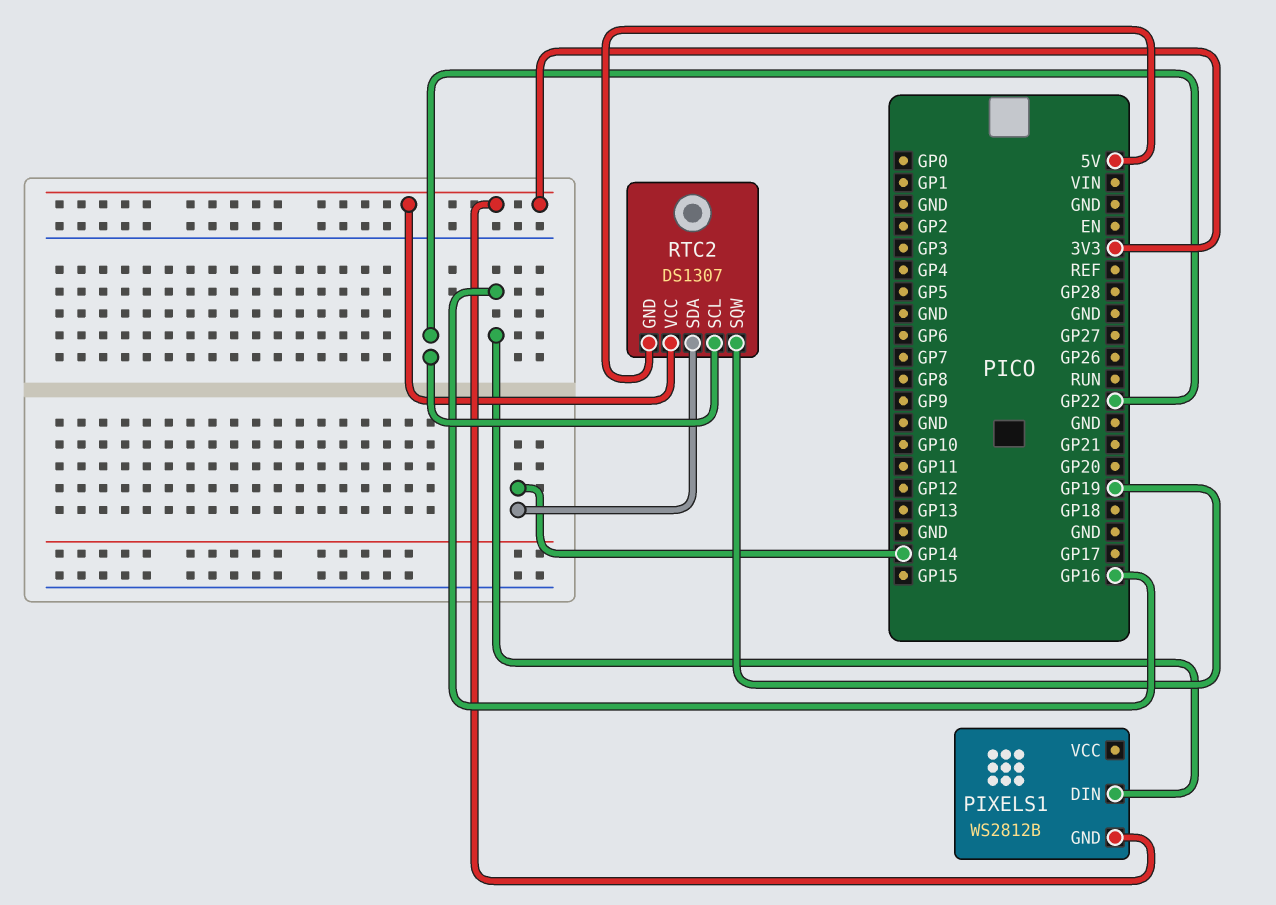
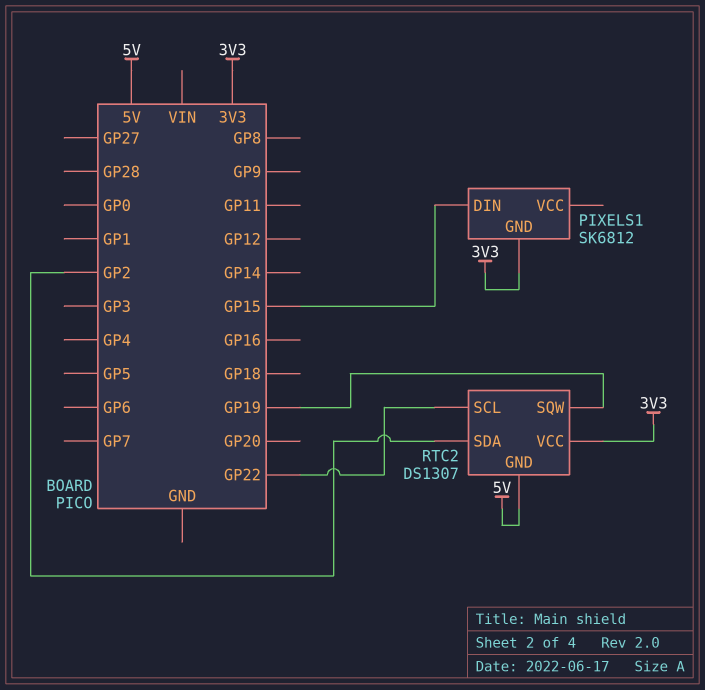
PIXELS1: WS2812B -> SK6812
PIXELS1 pin DIN: GP16 -> GP15
RTC2 pin SDA: GP14 -> GP2

